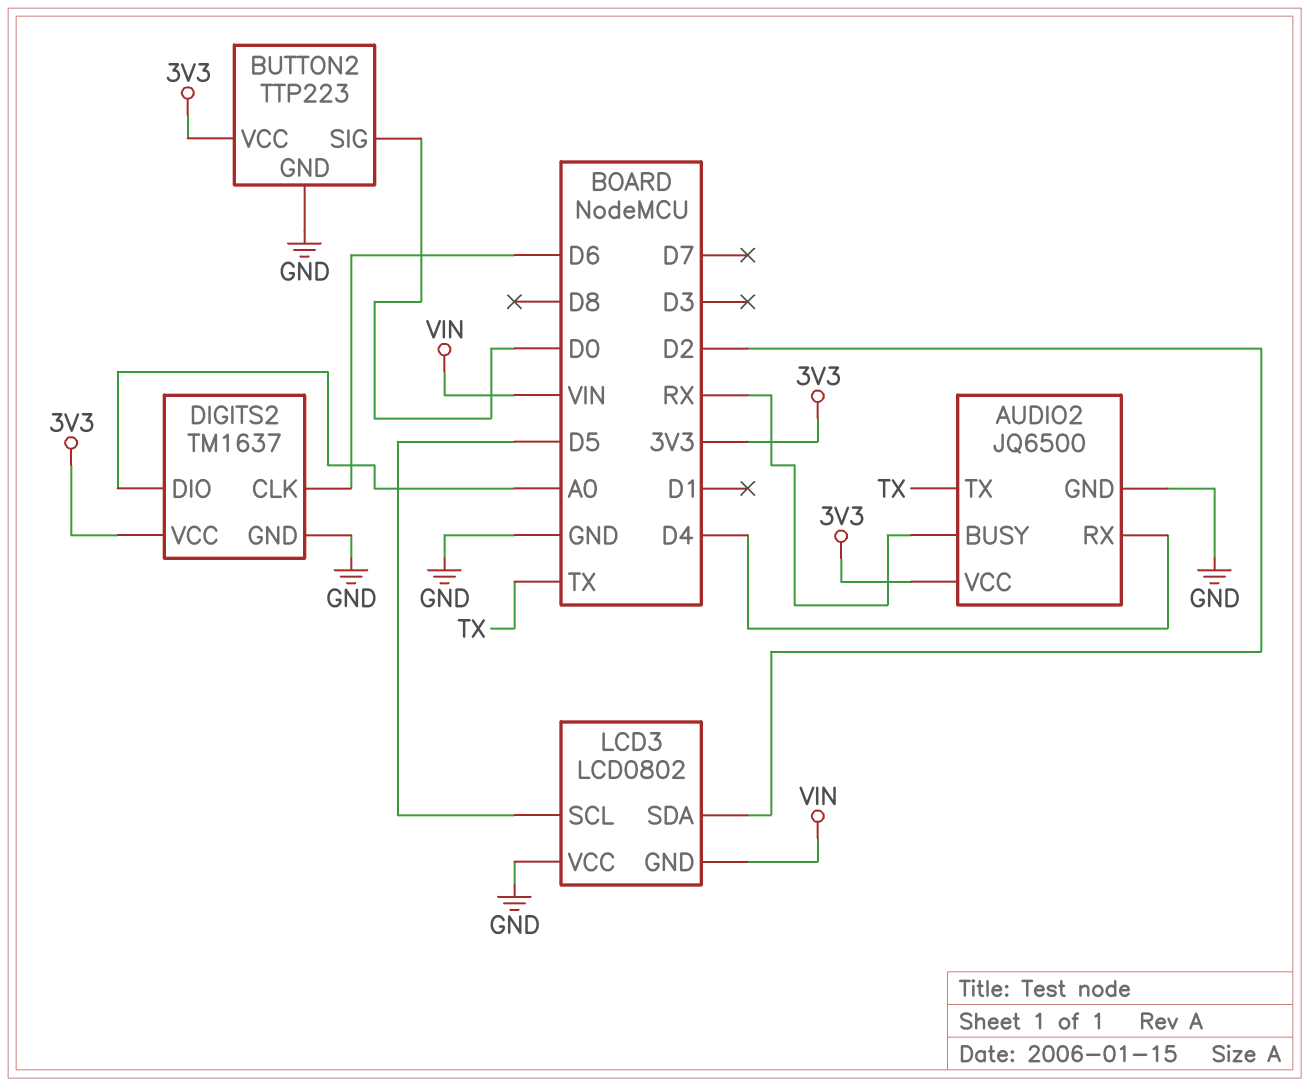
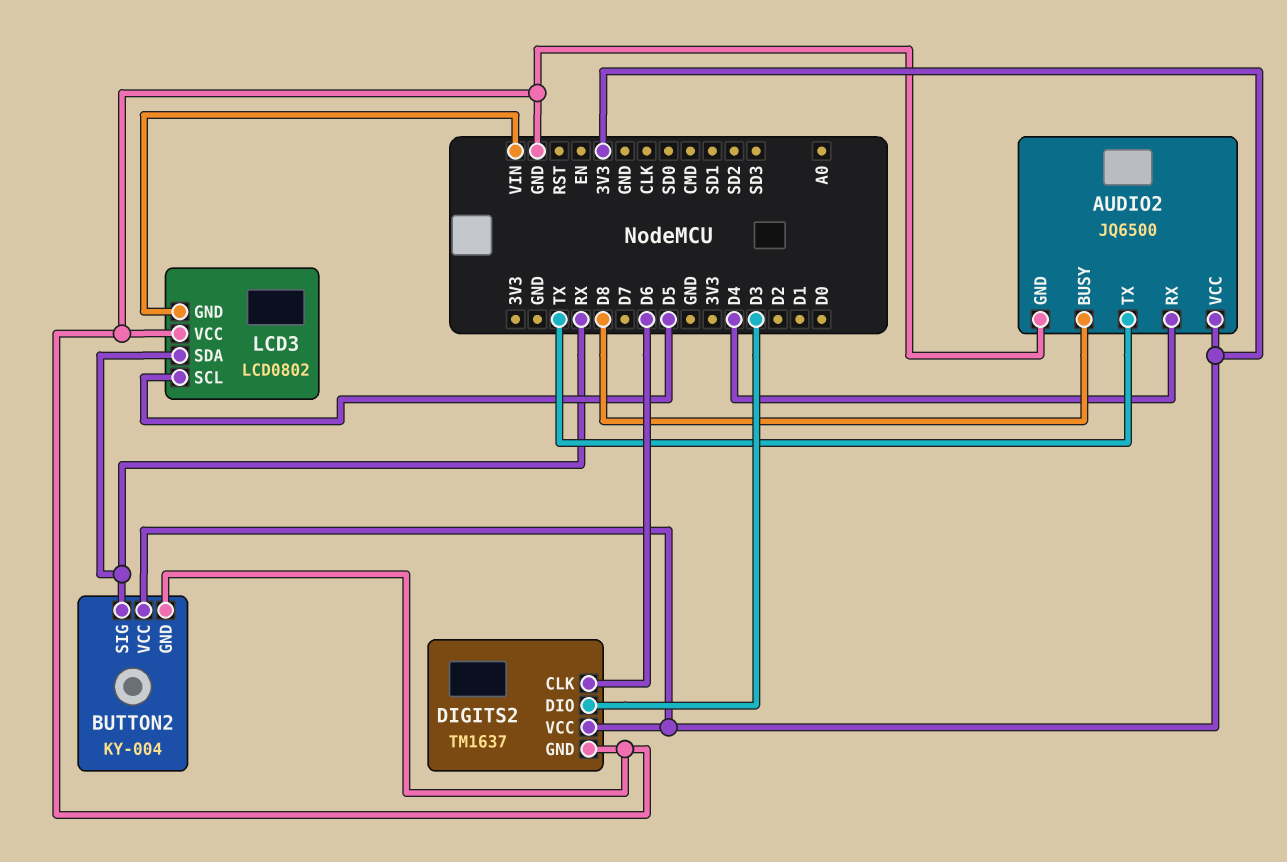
AUDIO2 pin BUSY: RX -> D8
BUTTON2: TTP223 -> KY-004
BUTTON2 pin SIG: D0 -> RX
DIGITS2 pin DIO: A0 -> D3
LCD3 pin SDA: D2 -> RX

